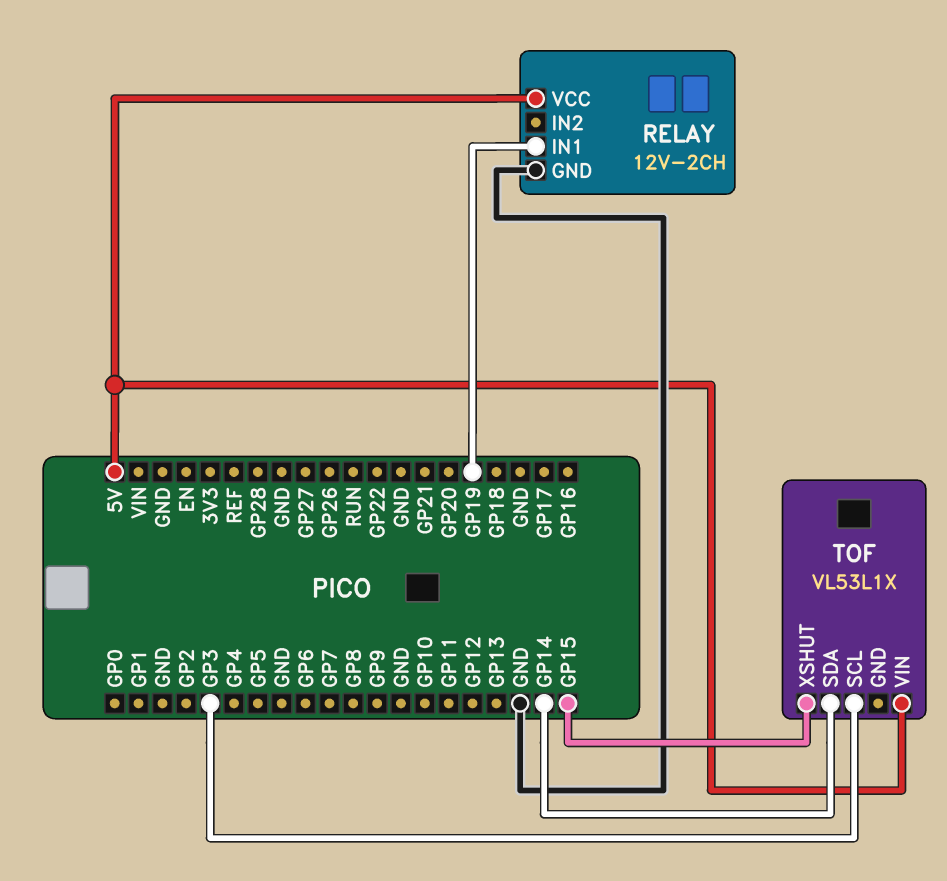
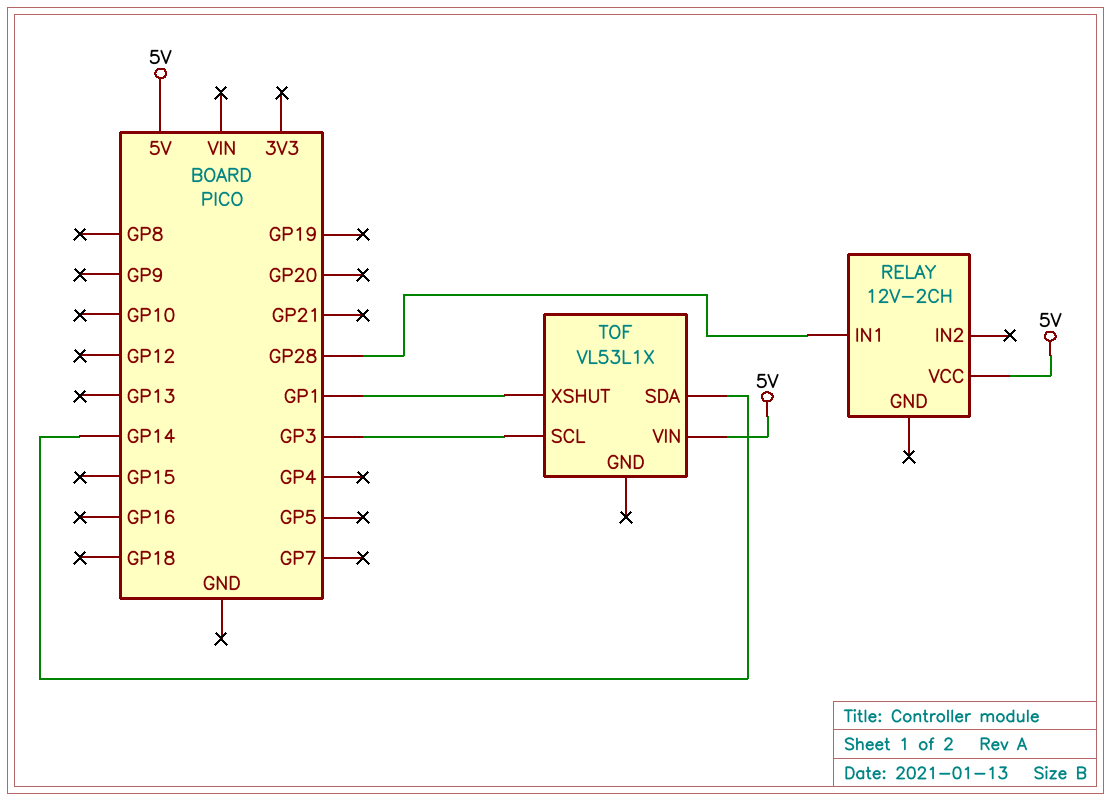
RELAY pin GND: GND -> none
RELAY pin IN1: GP19 -> GP28
TOF pin XSHUT: GP15 -> GP1

